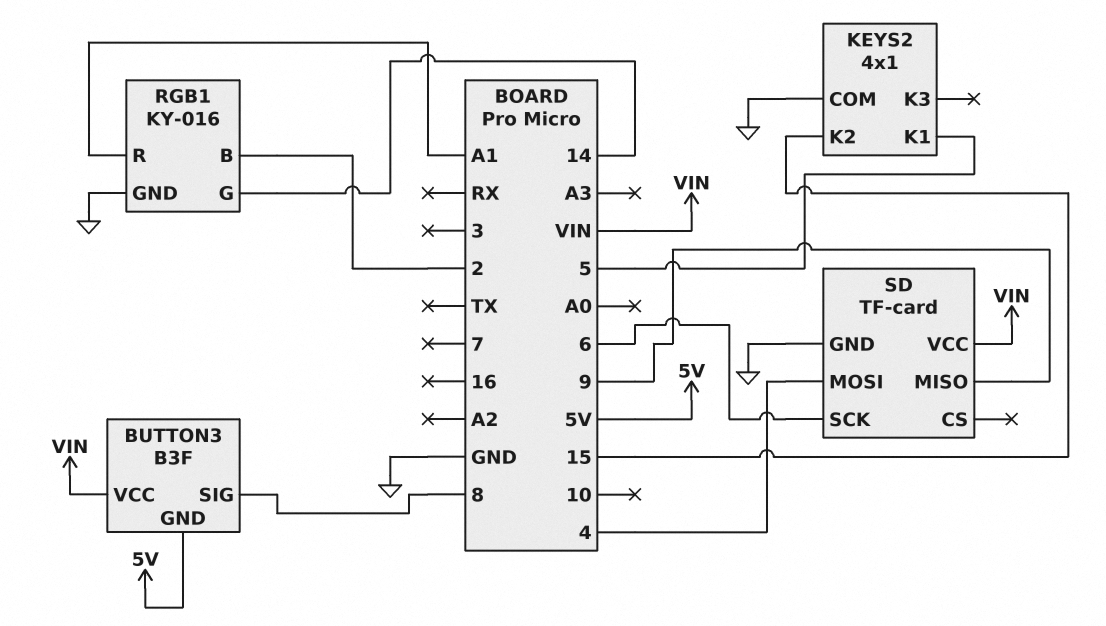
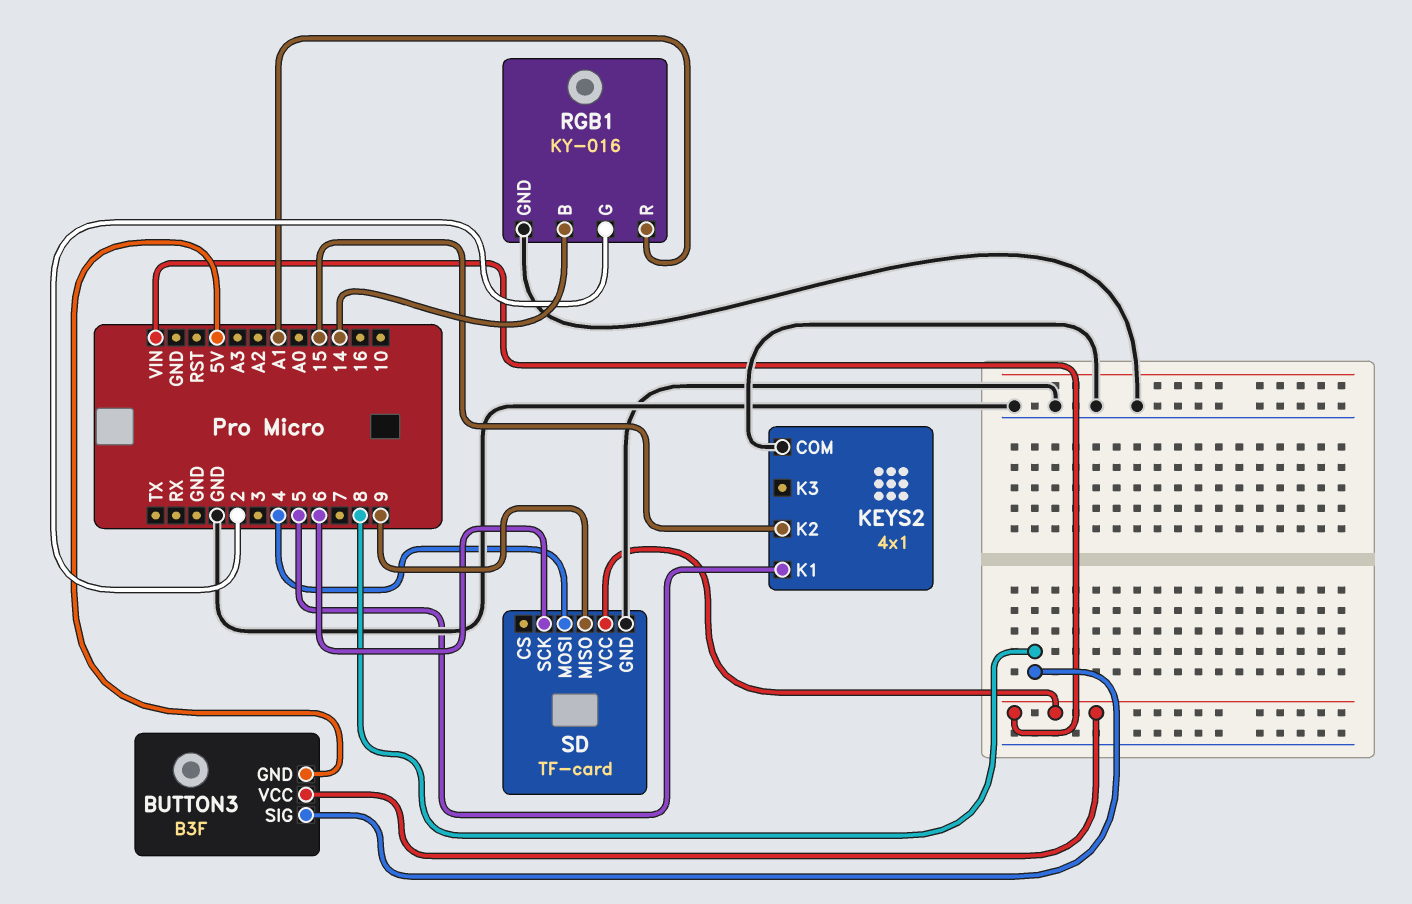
RGB1 pin B: 2 -> 14
RGB1 pin G: 14 -> 2

